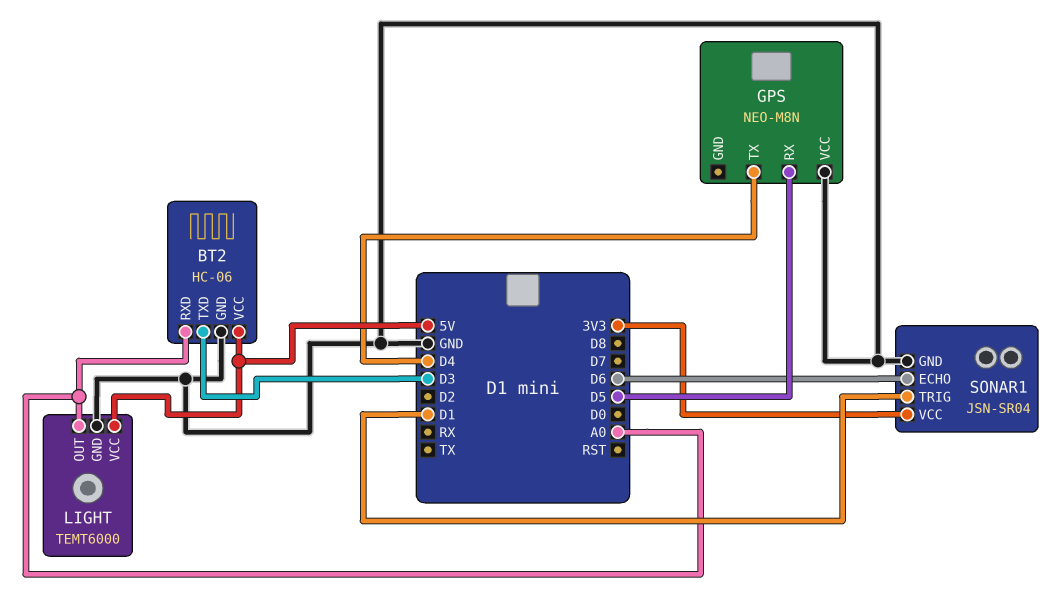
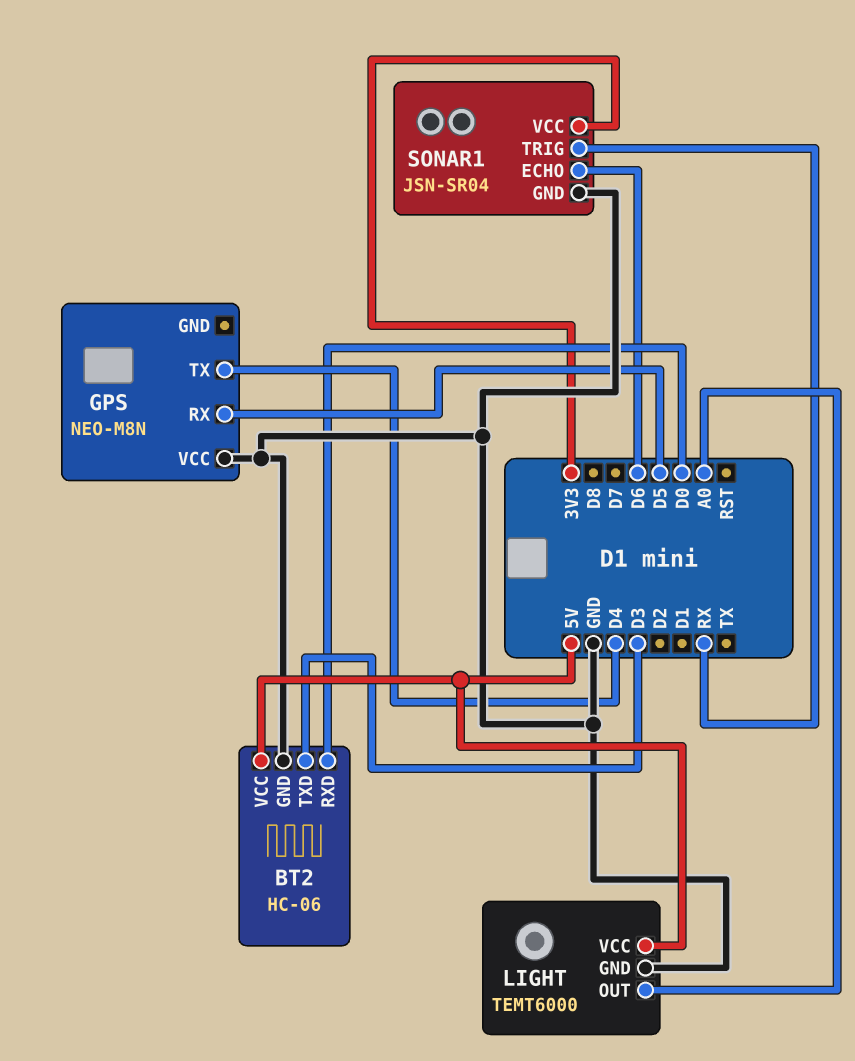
BT2 pin RXD: A0 -> D0
SONAR1 pin TRIG: D1 -> RX

